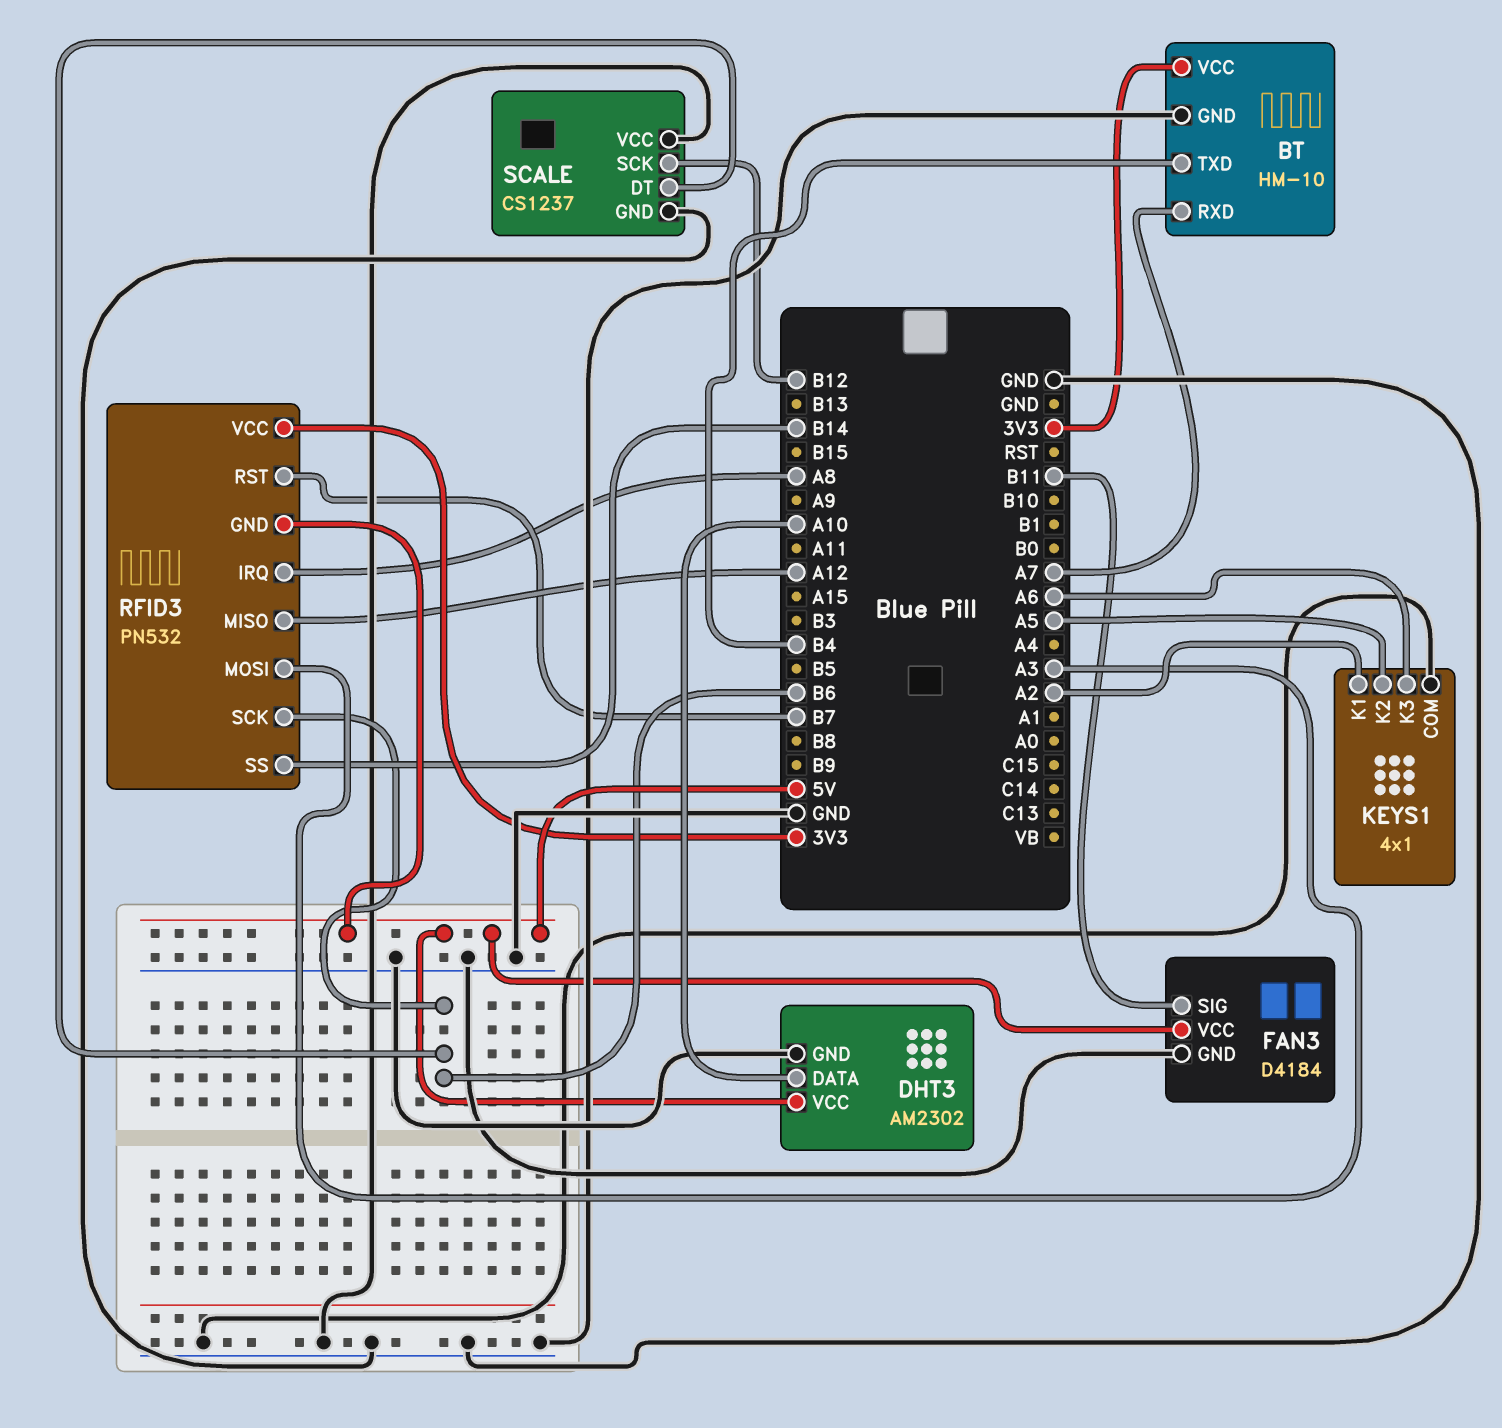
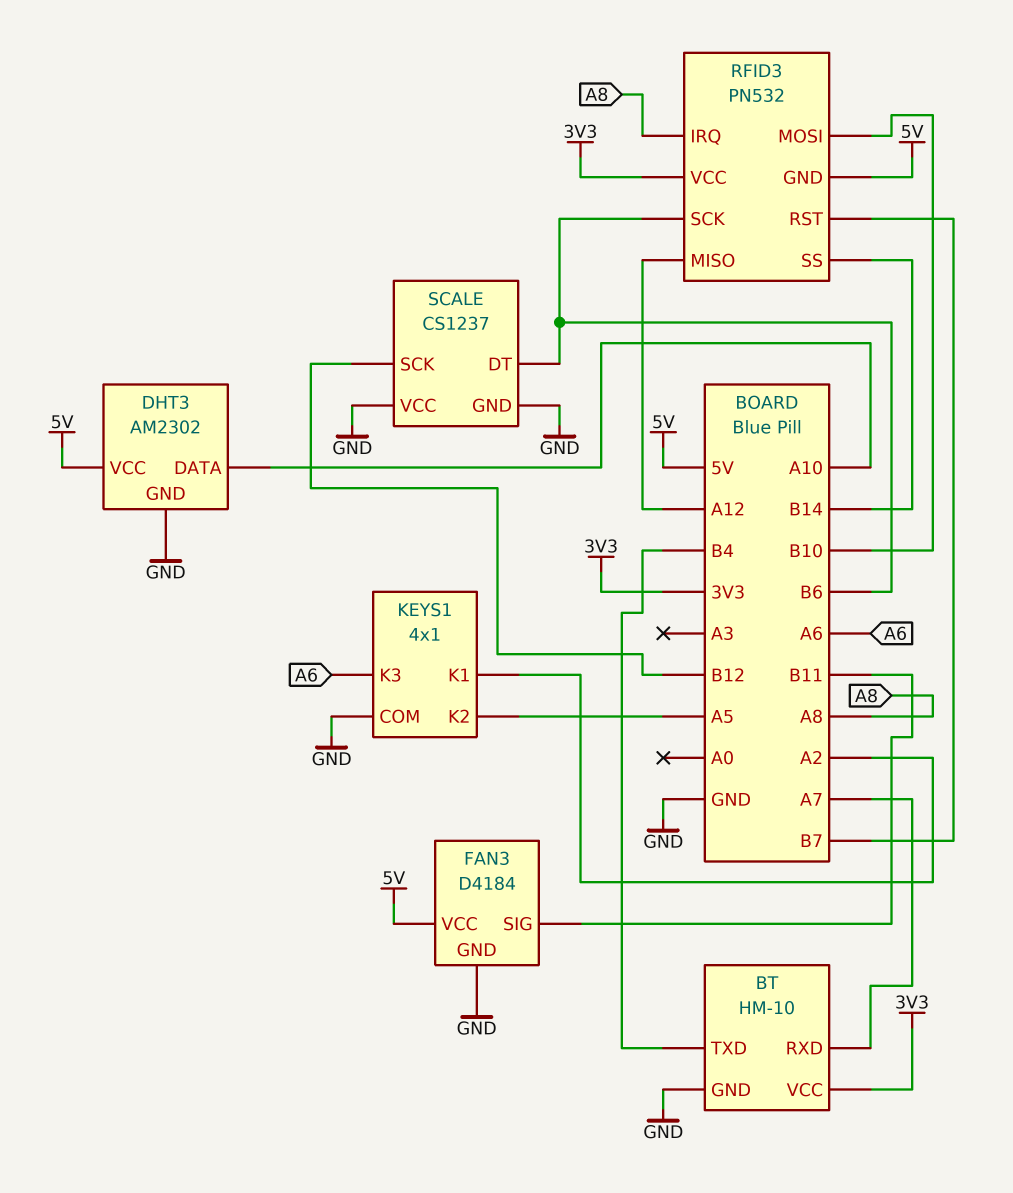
RFID3 pin MOSI: A3 -> B10

